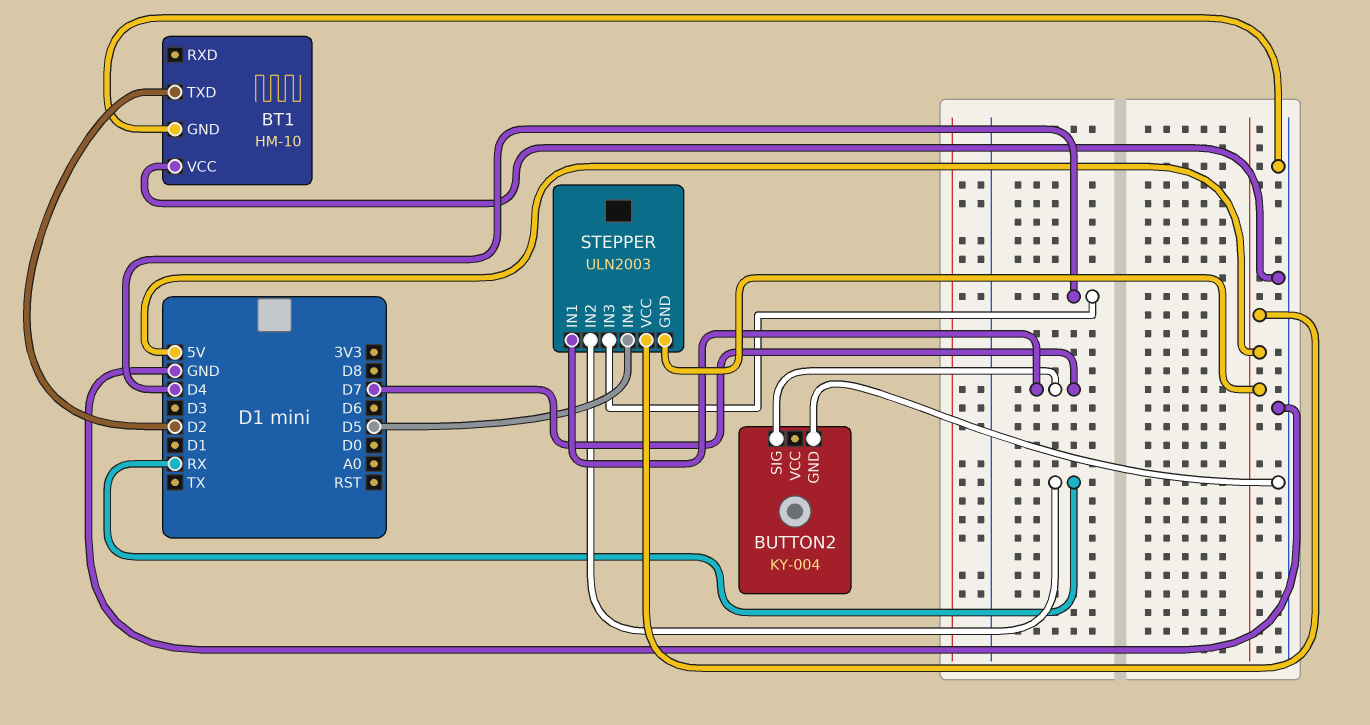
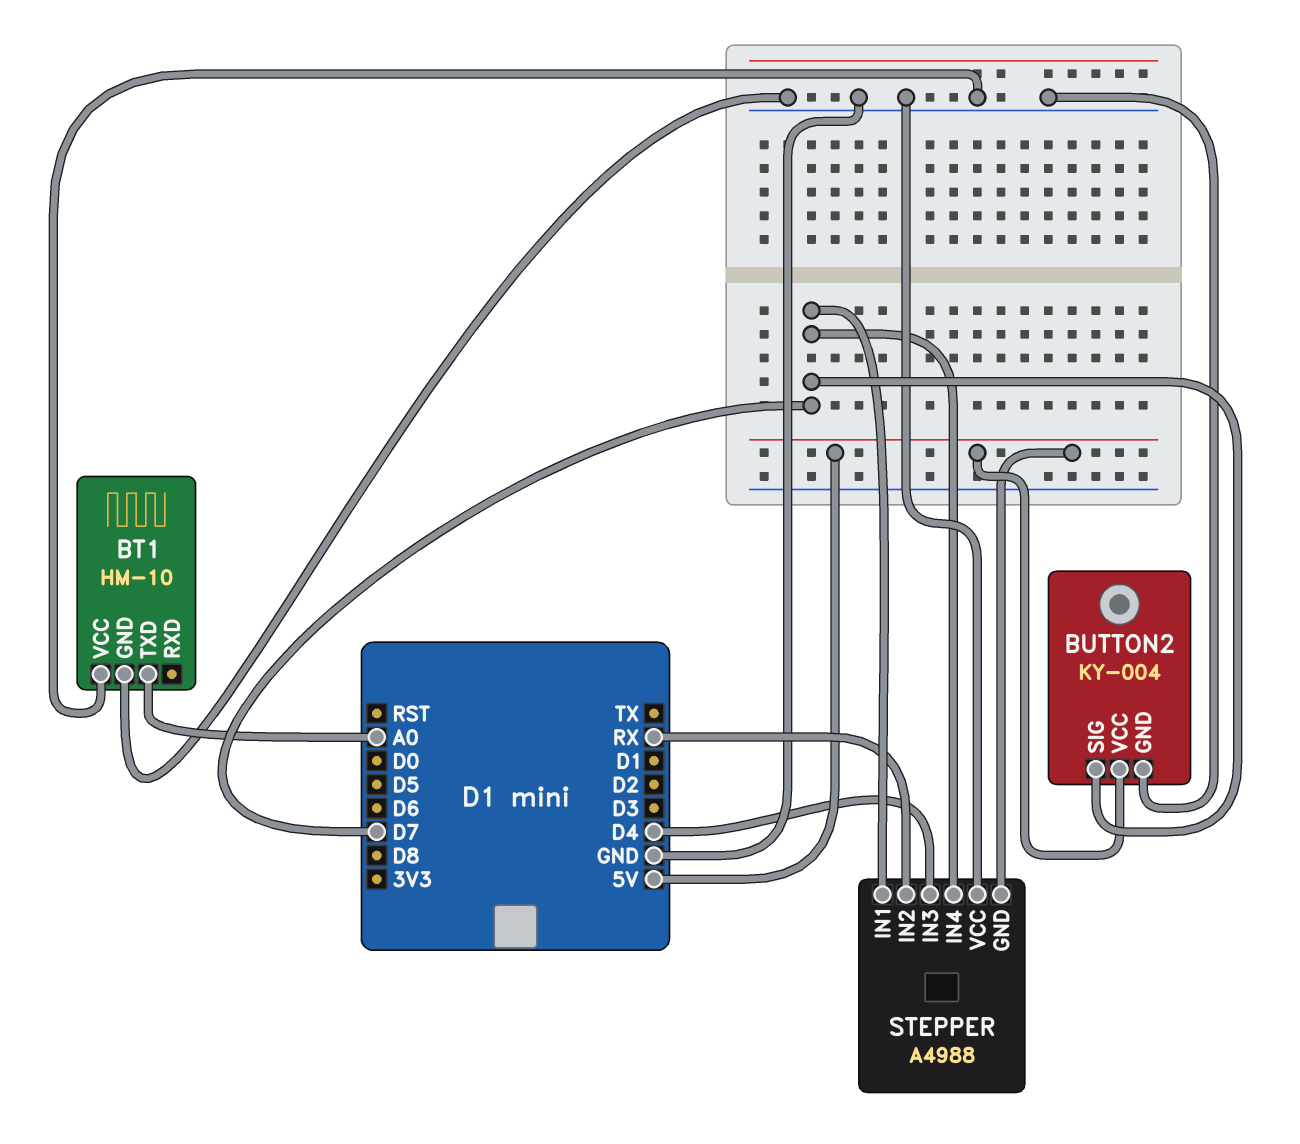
BT1 pin TXD: D2 -> A0
BUTTON2 pin VCC: none -> 5V
STEPPER: ULN2003 -> A4988
STEPPER pin IN4: D5 -> D7
STEPPER pin VCC: 5V -> GND

